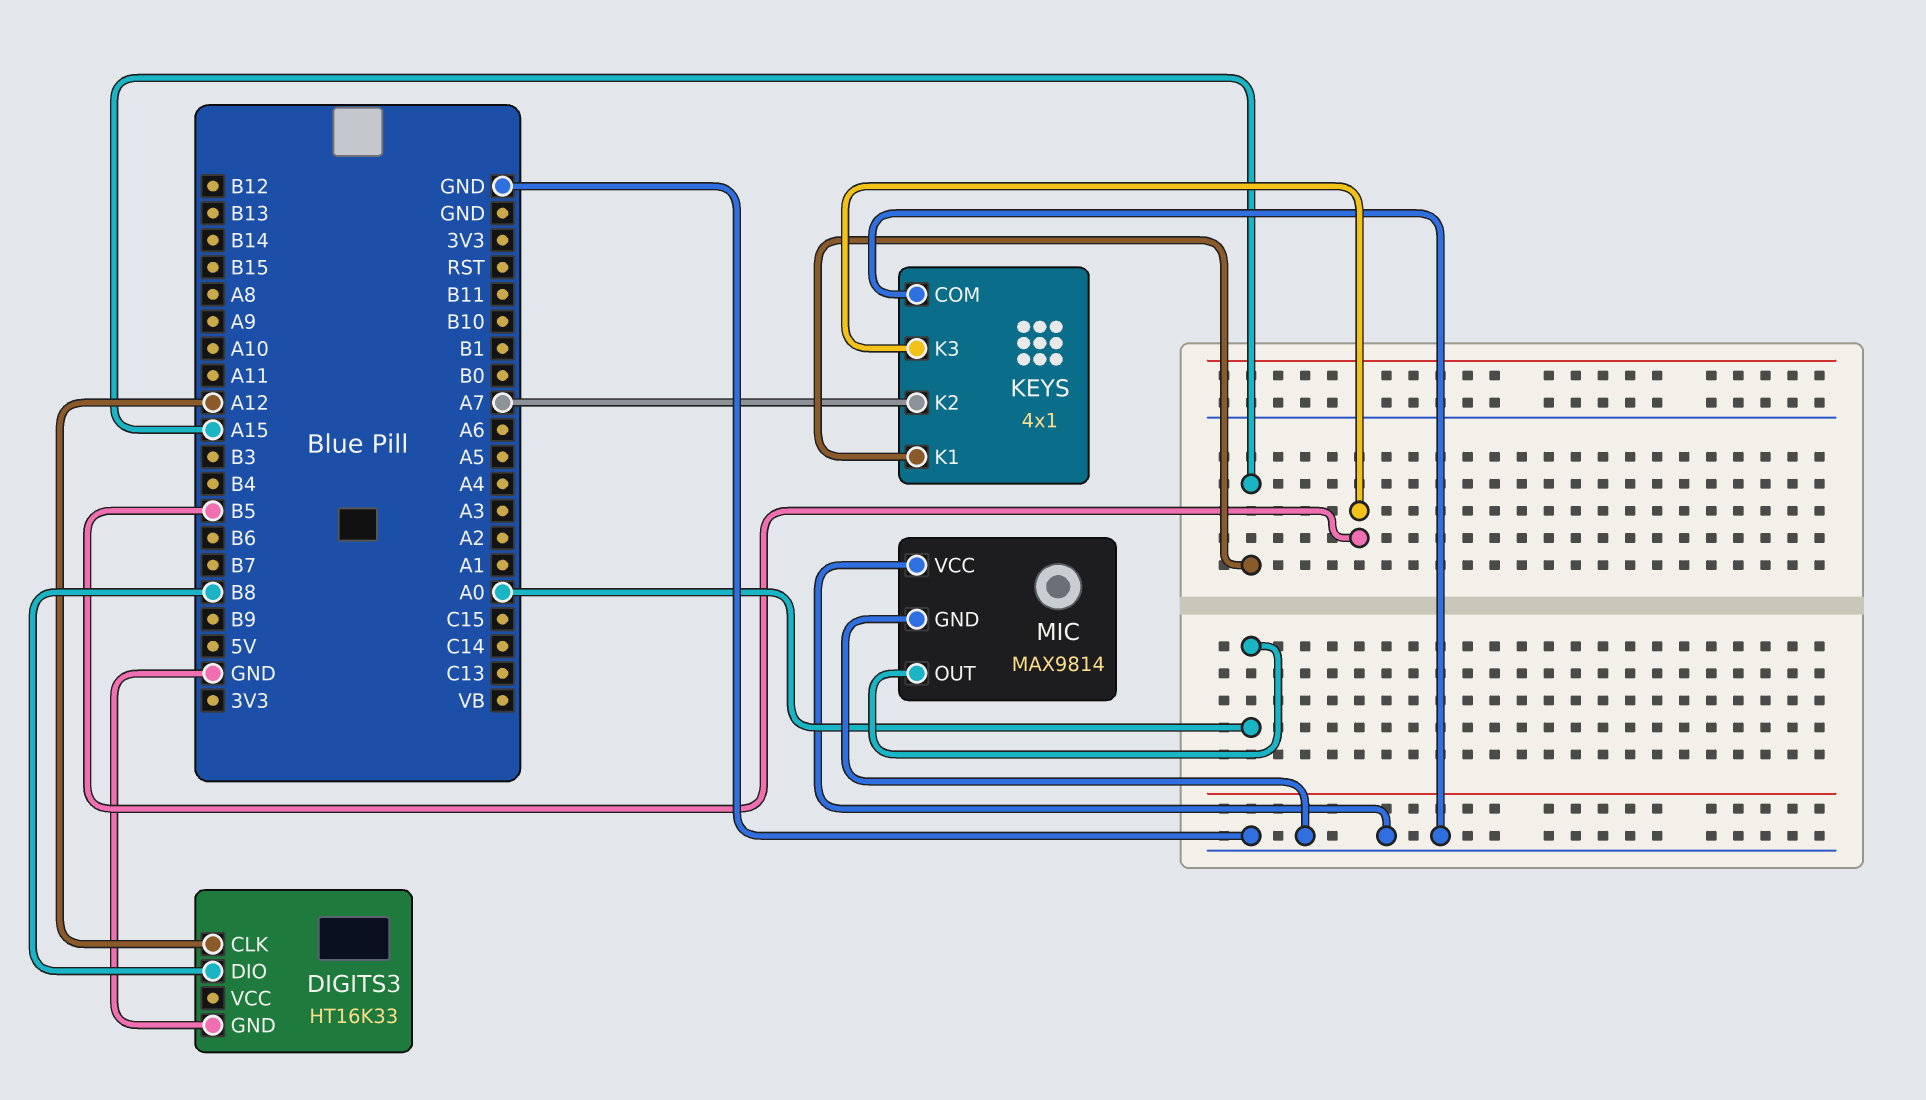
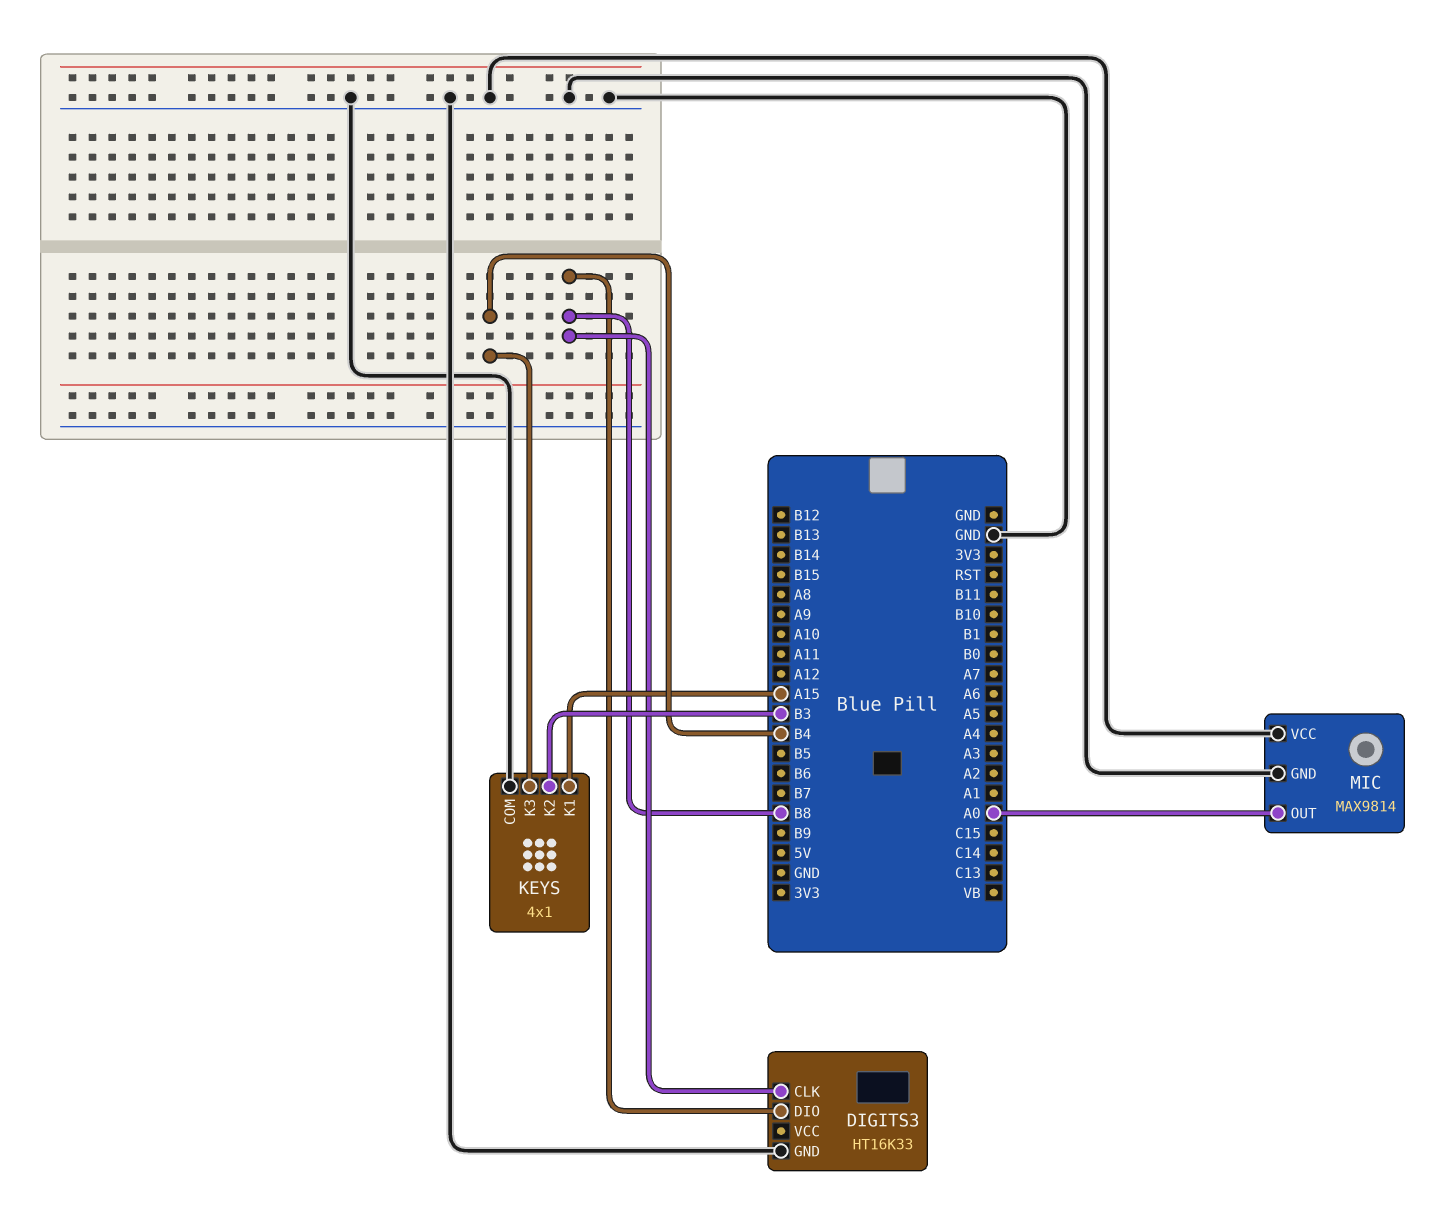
DIGITS3 pin CLK: A12 -> B8
KEYS pin K2: A7 -> B3
KEYS pin K3: B5 -> B4

